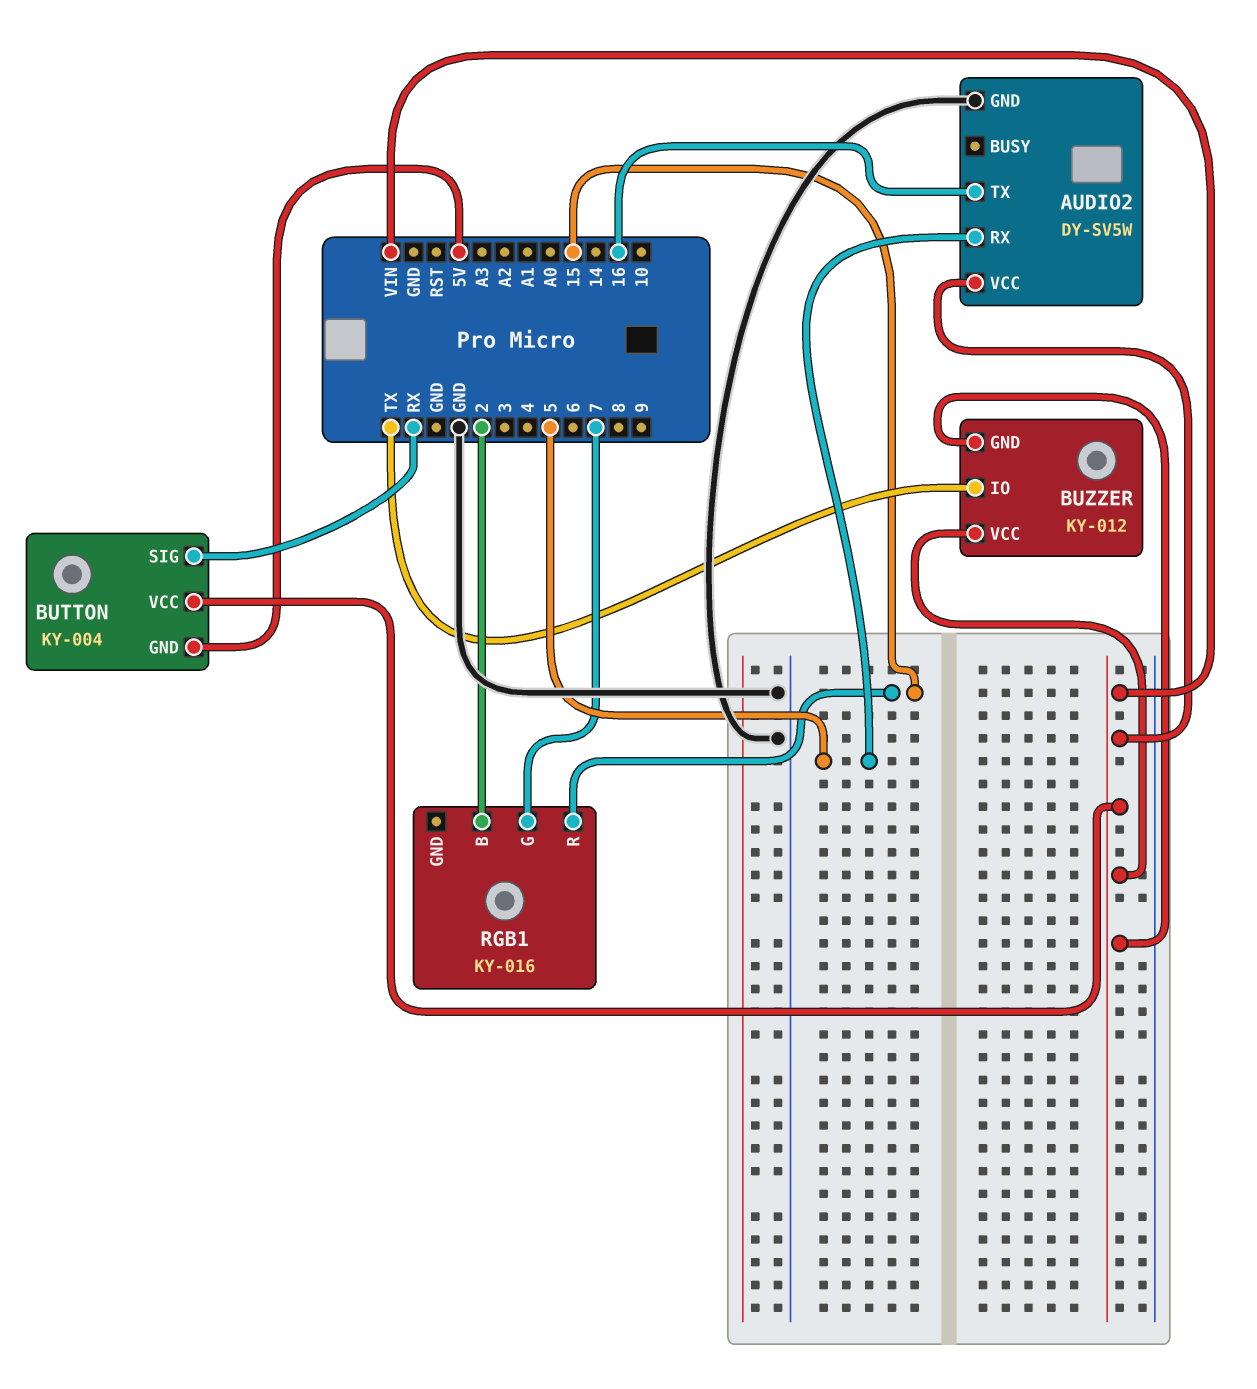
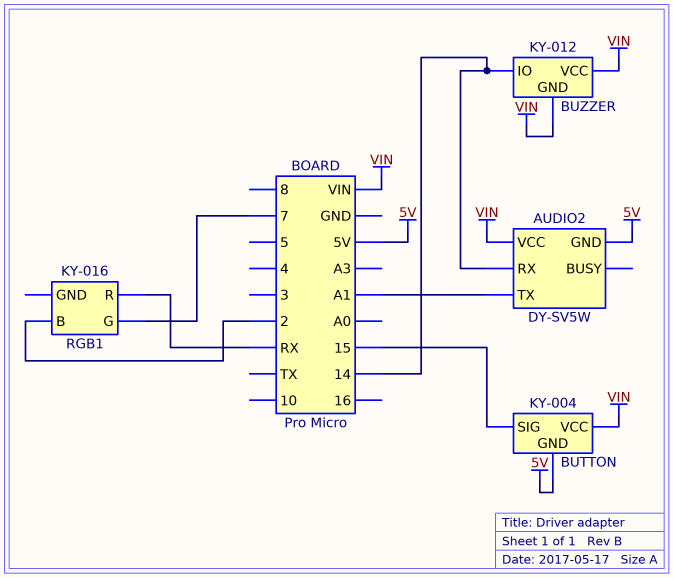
AUDIO2 pin GND: GND -> 5V
AUDIO2 pin RX: 5 -> 14
AUDIO2 pin TX: 16 -> A1
BUTTON pin SIG: RX -> 15
BUZZER pin IO: TX -> 14
RGB1 pin R: 15 -> RX

